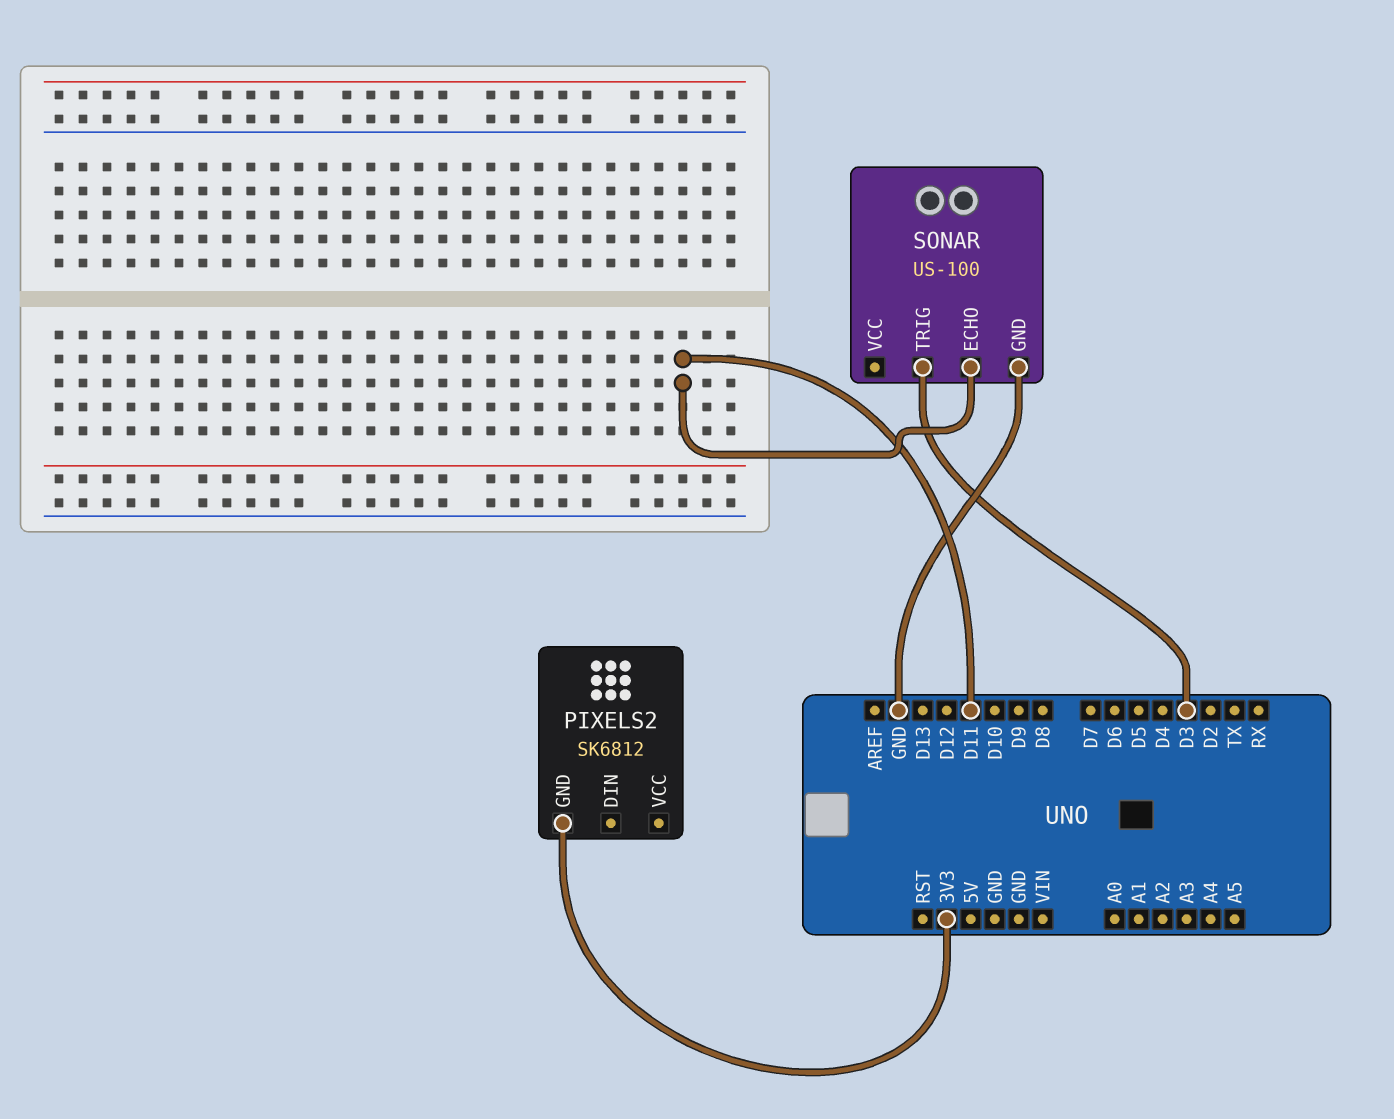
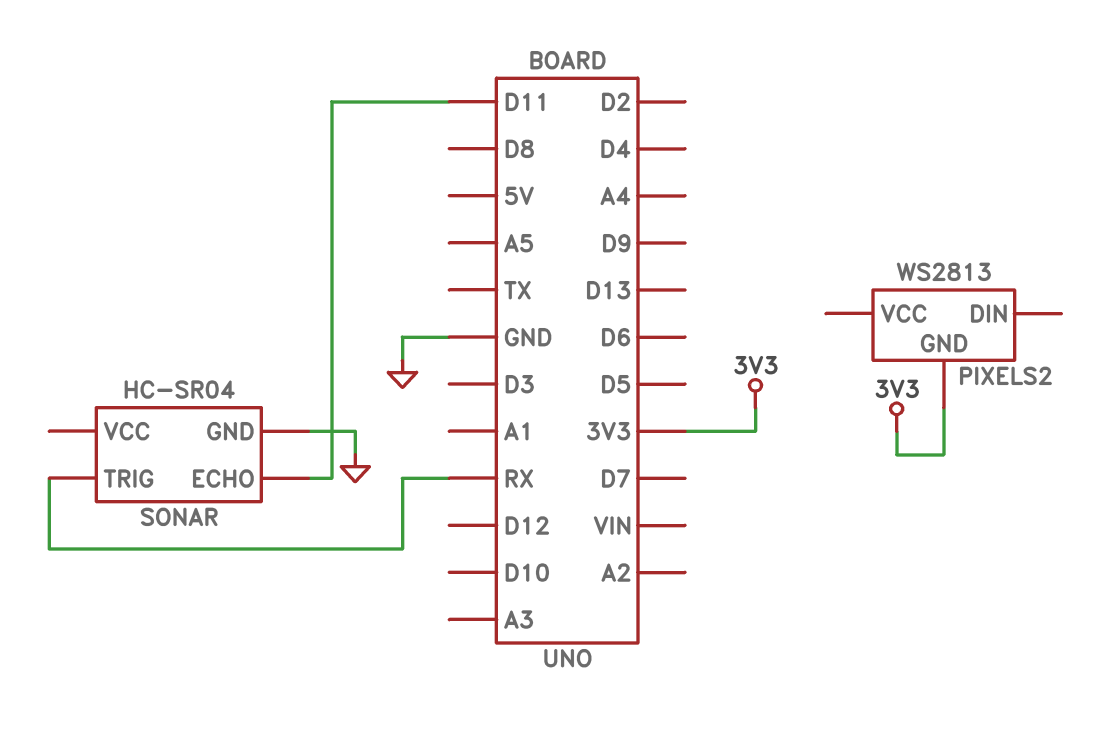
PIXELS2: SK6812 -> WS2813
SONAR: US-100 -> HC-SR04
SONAR pin TRIG: D3 -> RX

